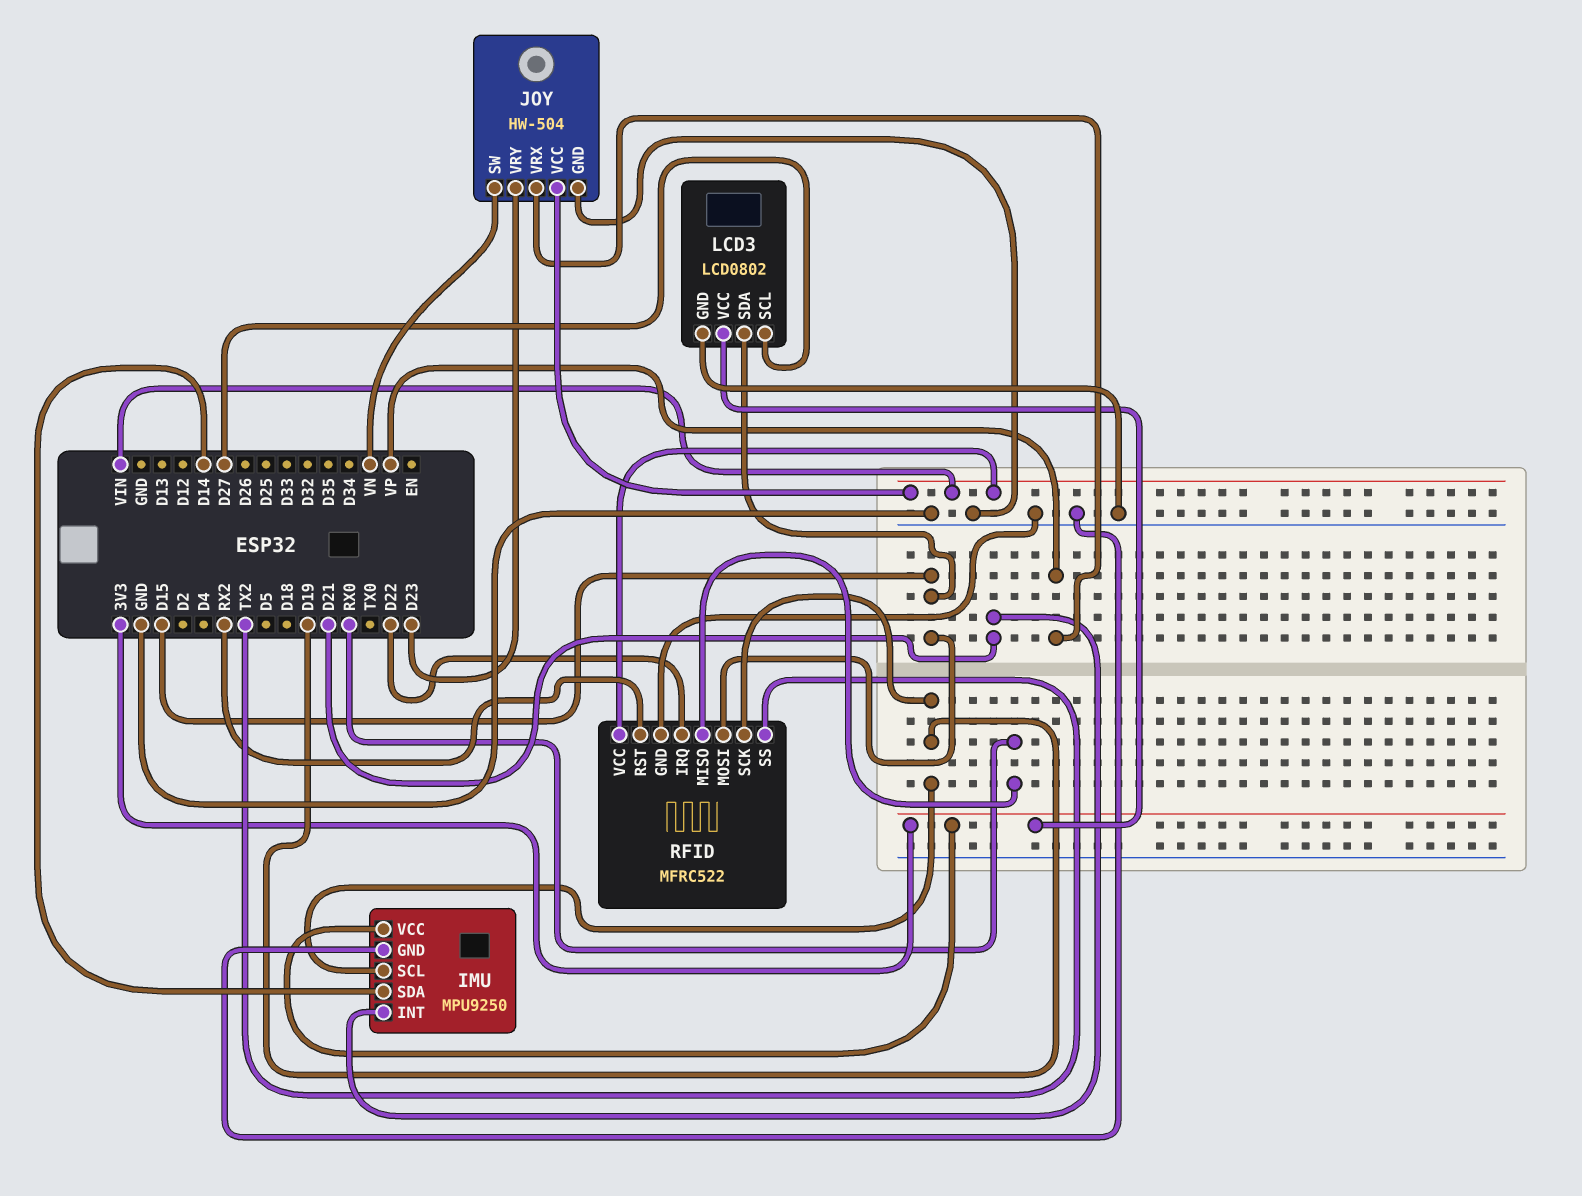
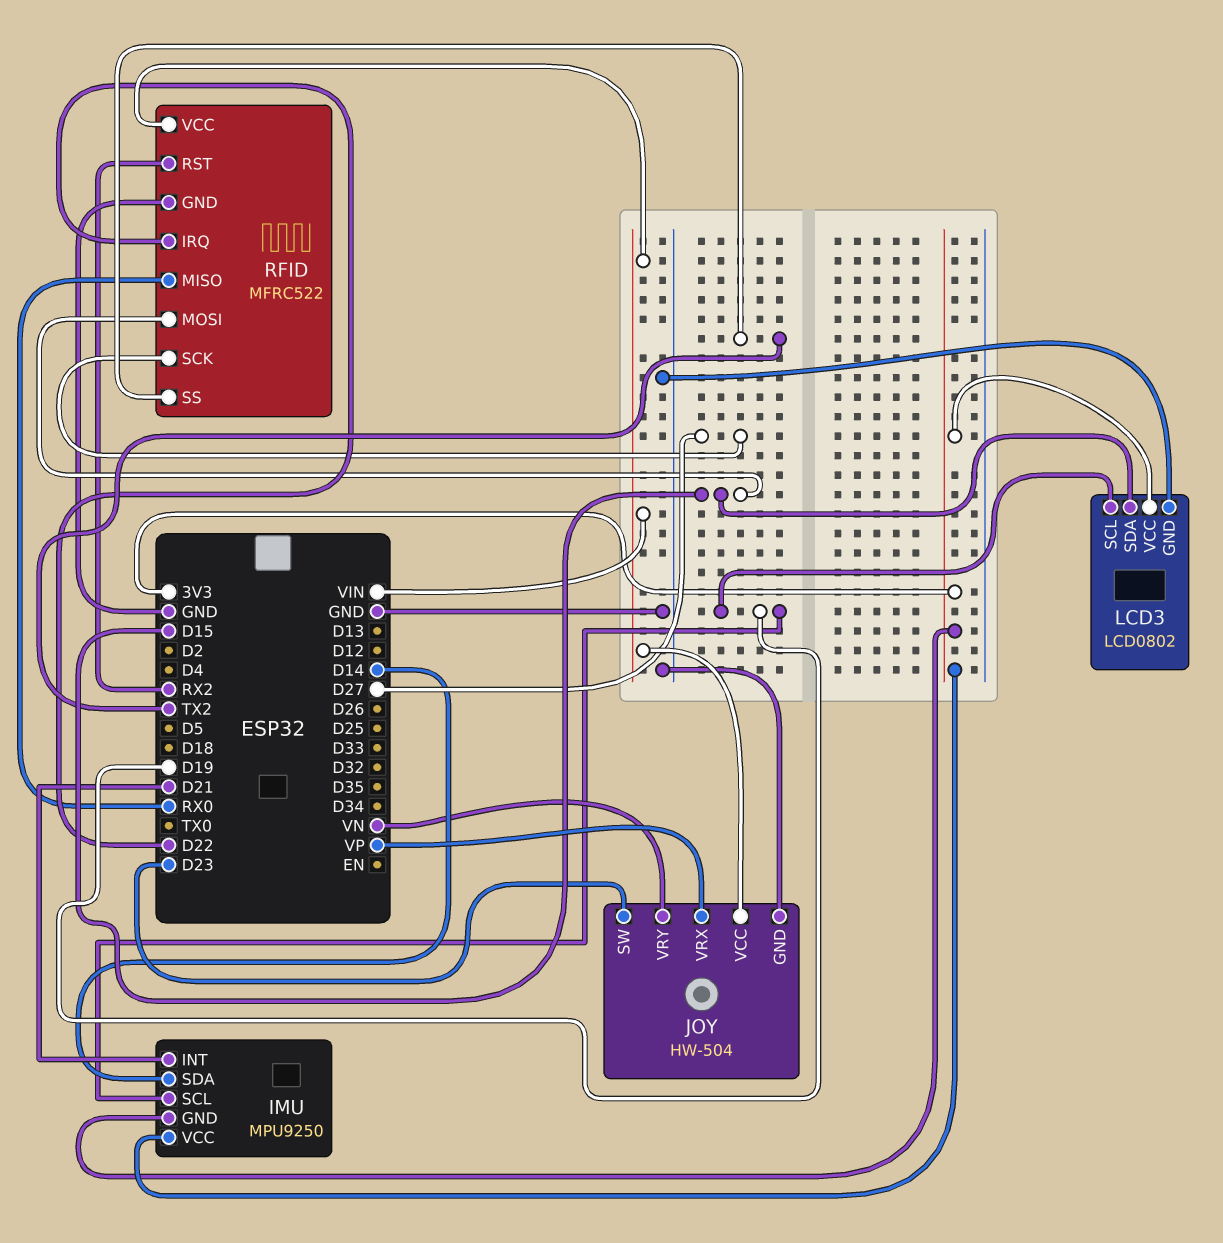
IMU pin GND: GND -> 3V3
JOY pin SW: VN -> D23
JOY pin VRY: D23 -> VN
LCD3 pin SCL: D27 -> D19
RFID pin SCK: D19 -> D27

